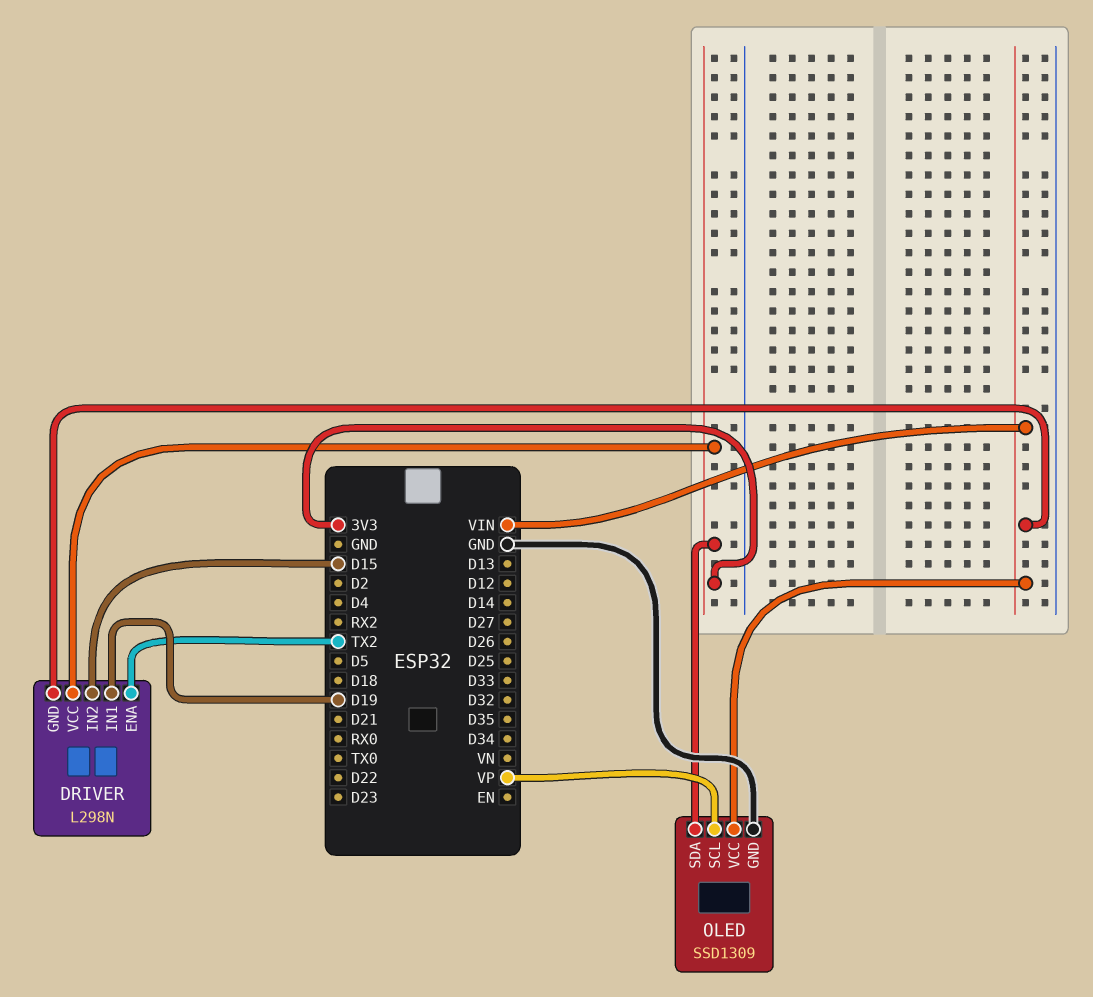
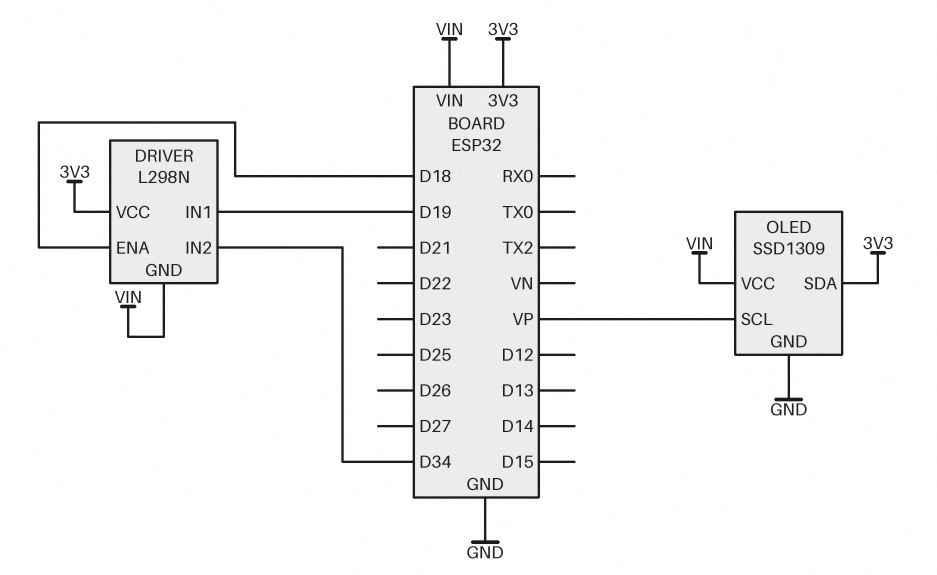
DRIVER pin ENA: TX2 -> D18
DRIVER pin IN2: D15 -> D34

